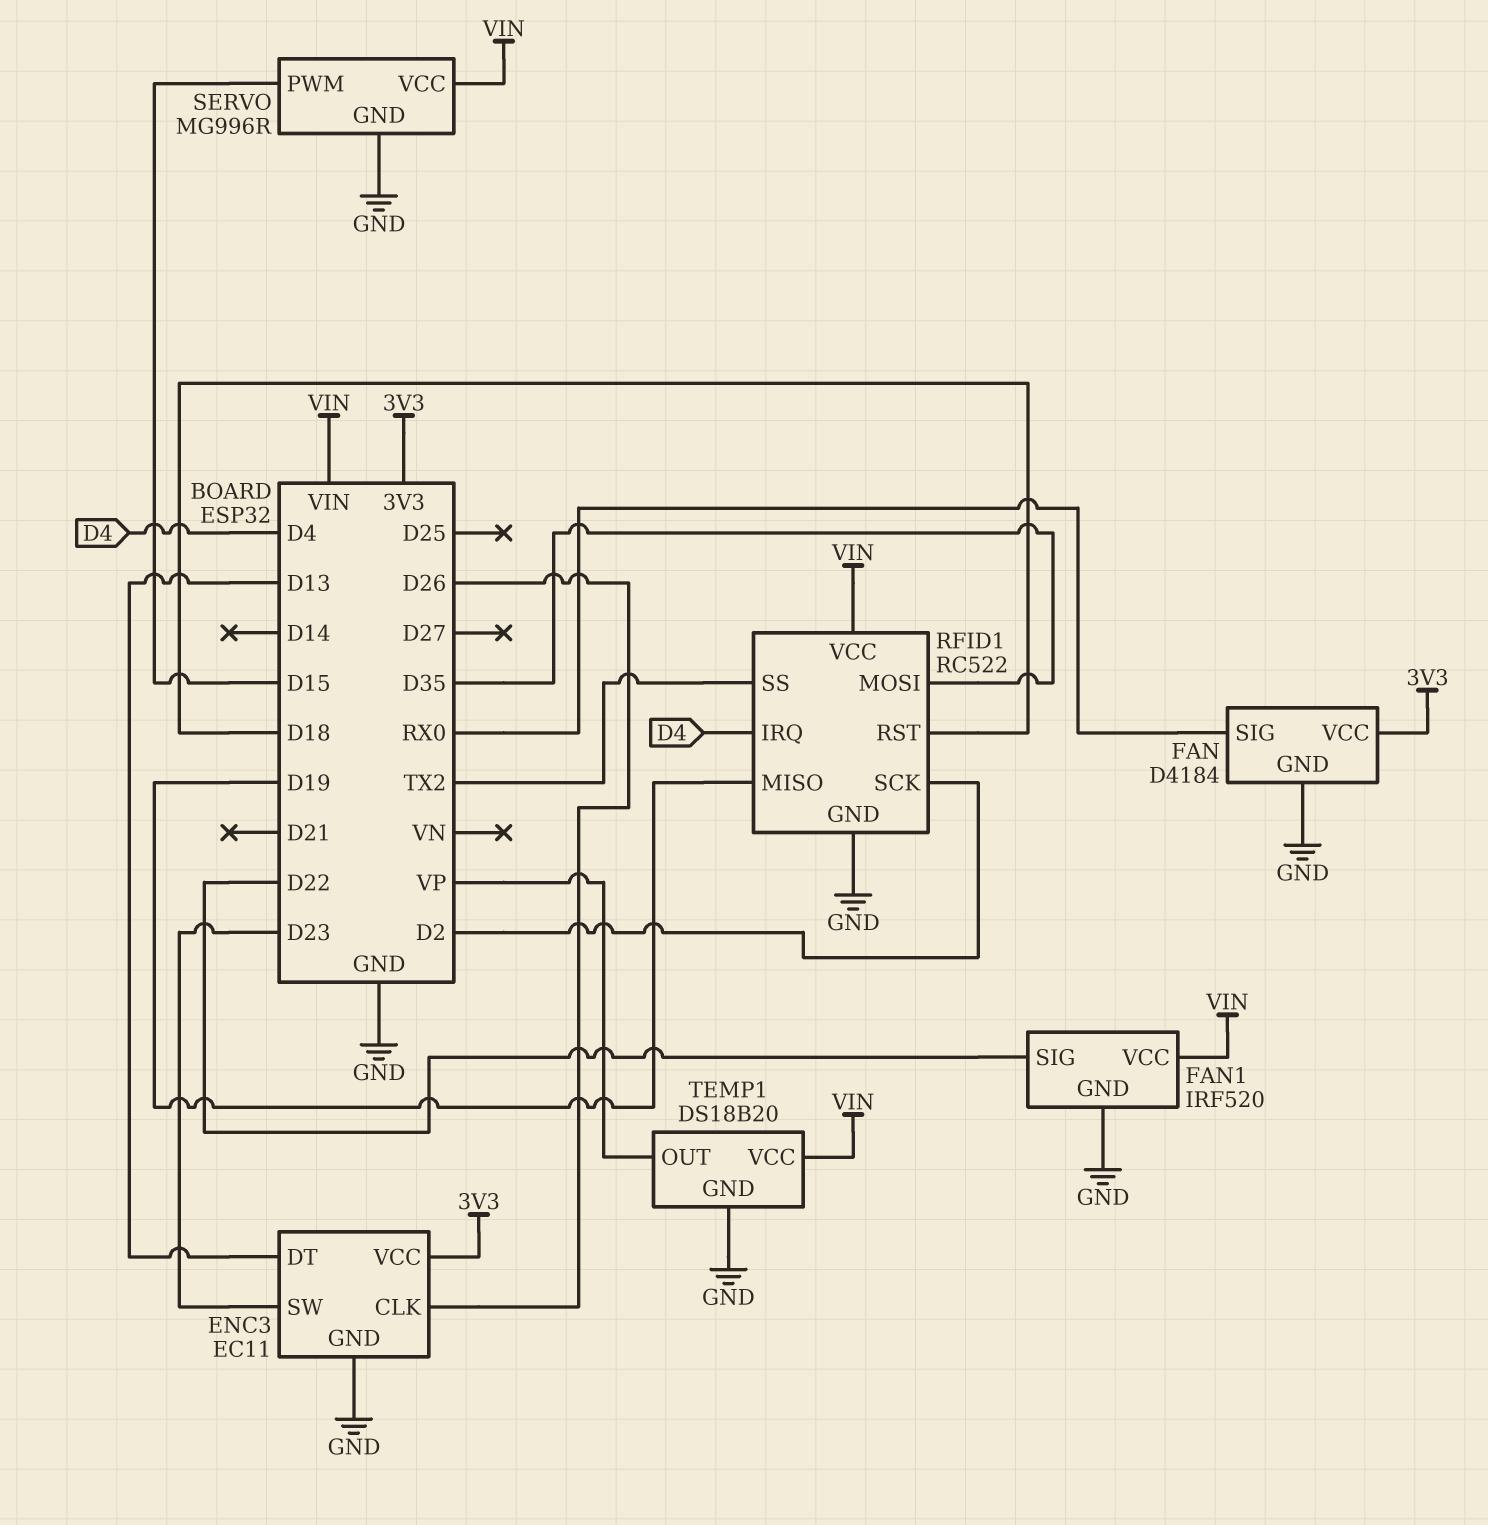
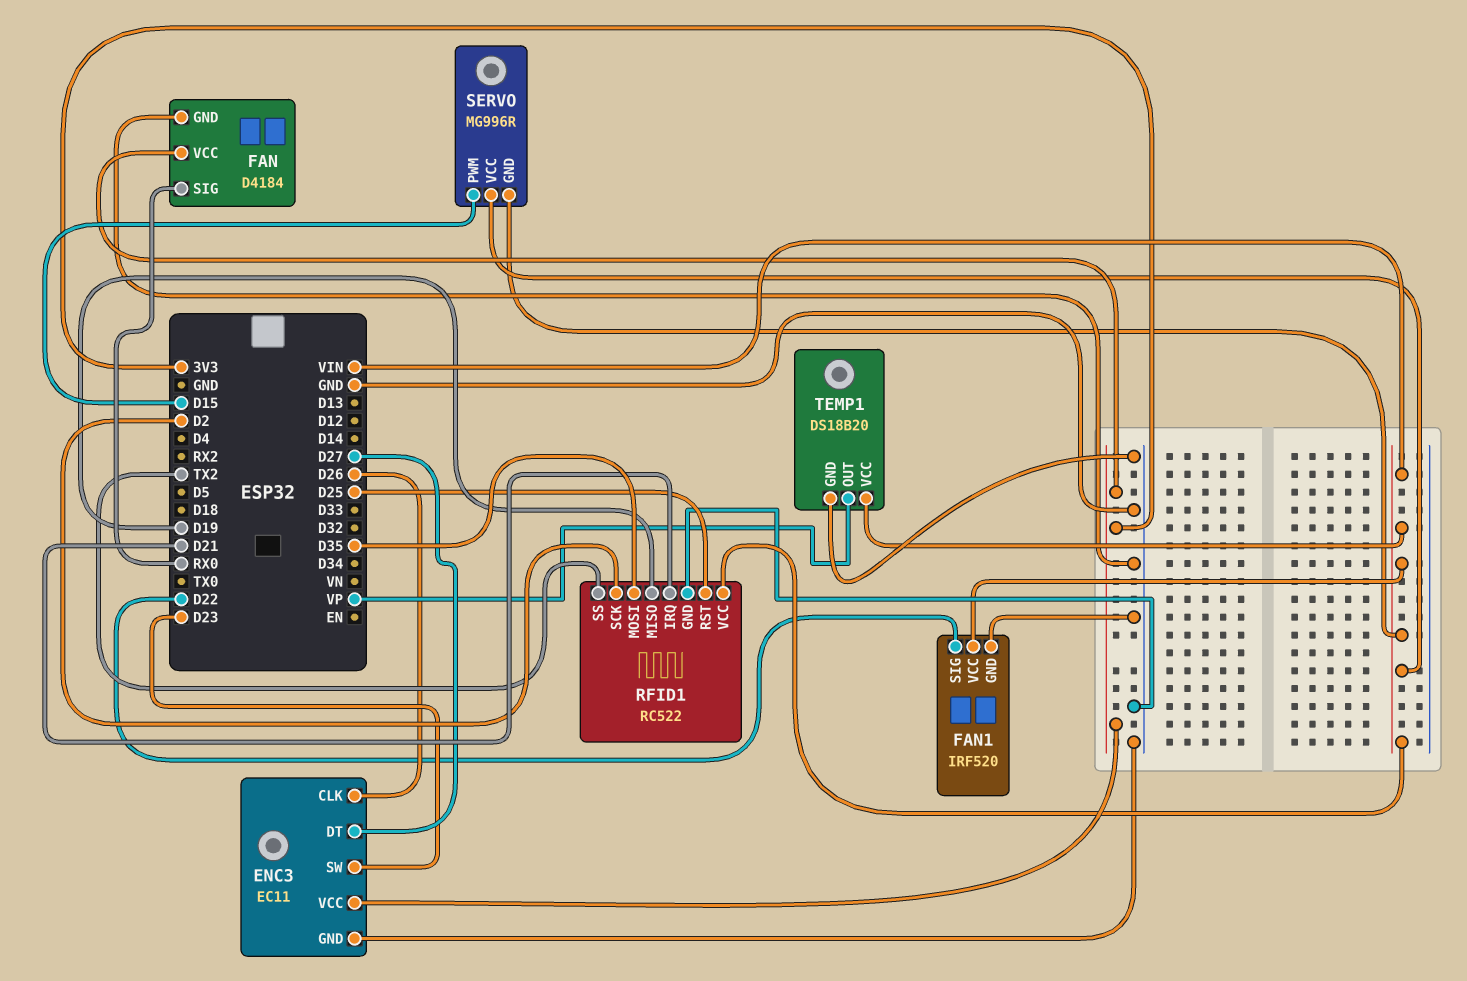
ENC3 pin DT: D13 -> D27
RFID1 pin IRQ: D4 -> D21
RFID1 pin RST: D18 -> D25
SERVO pin GND: GND -> VIN

